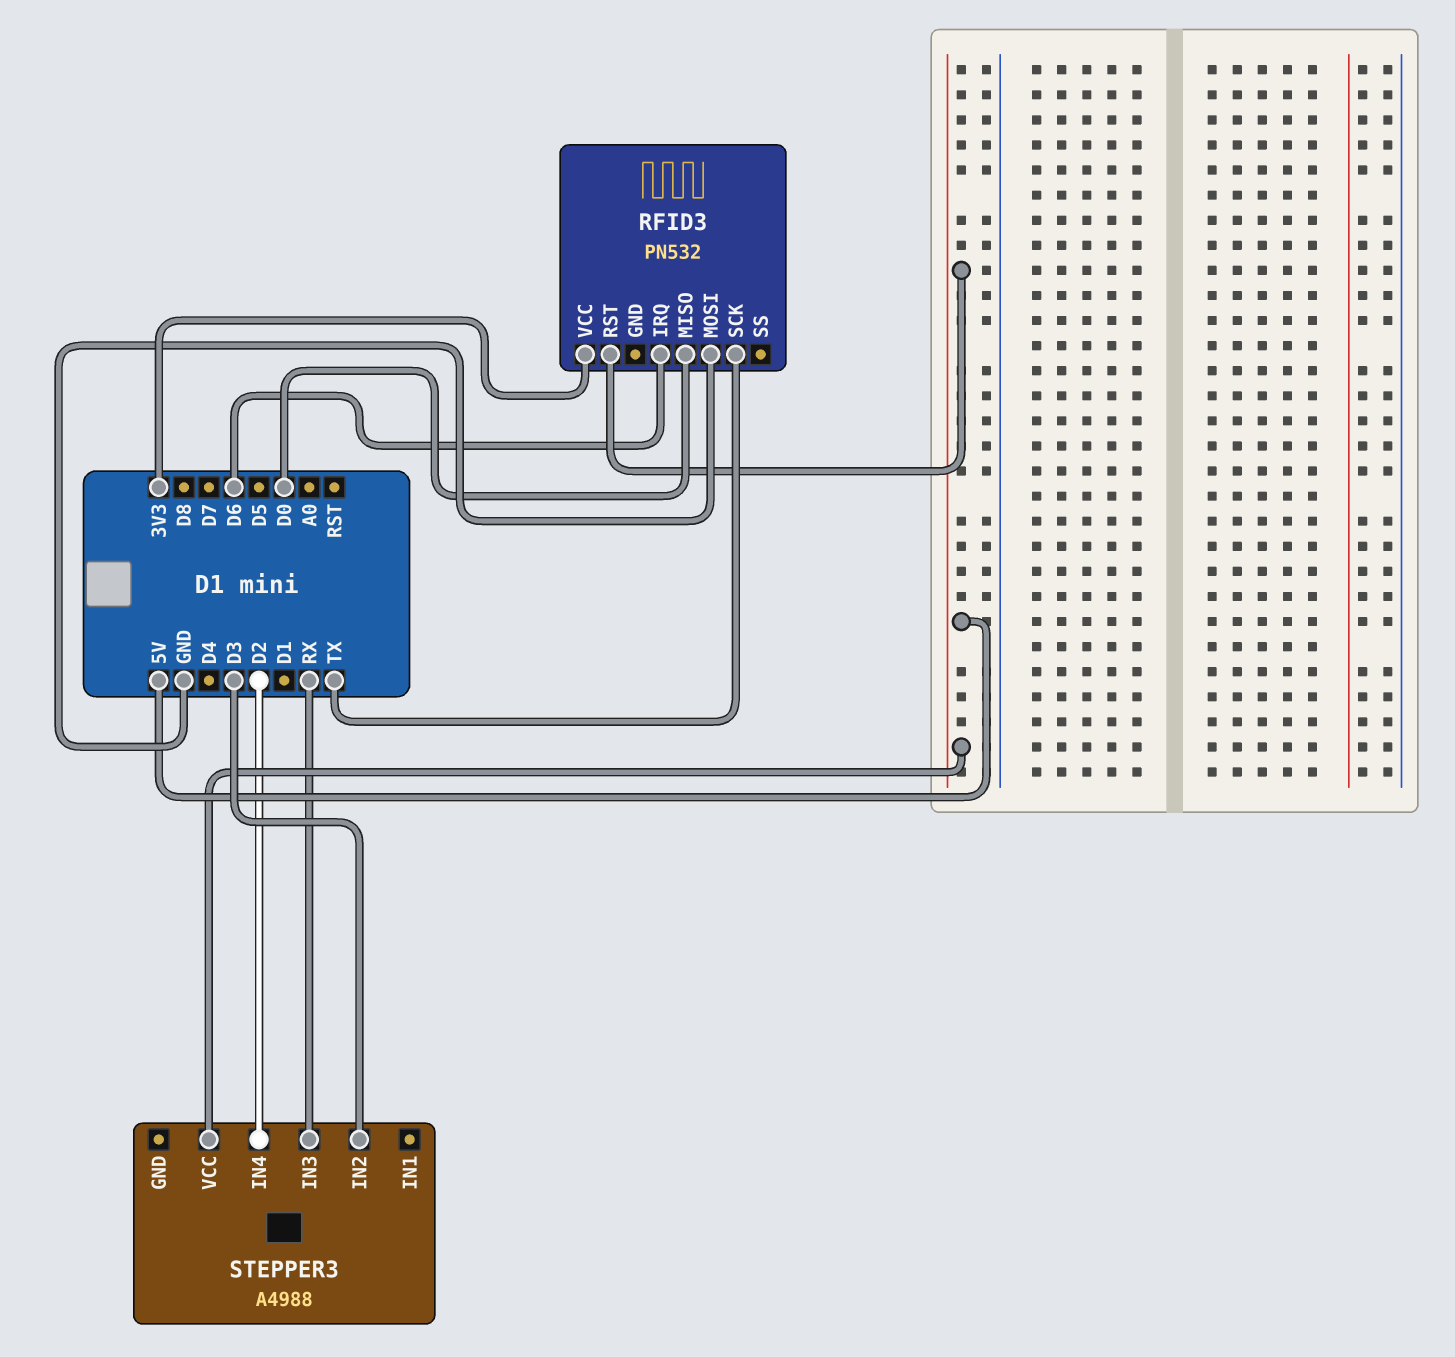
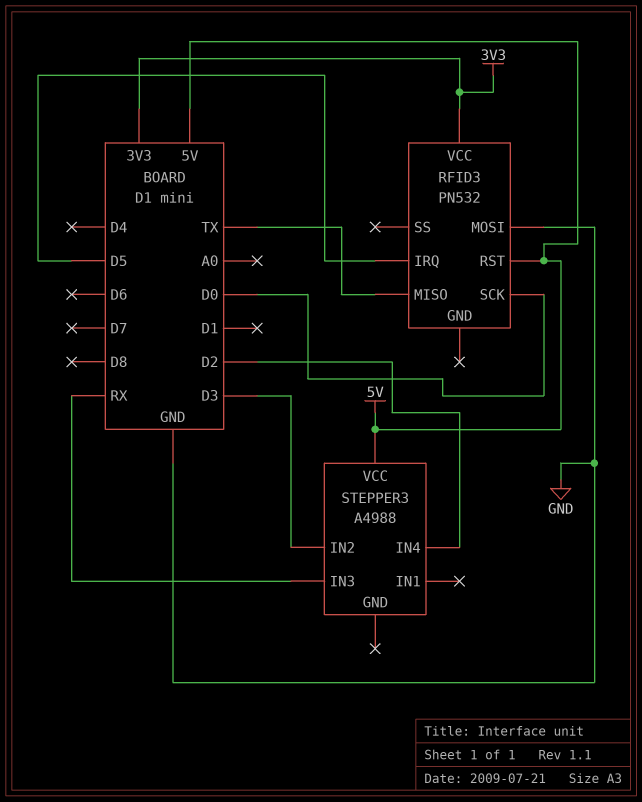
RFID3 pin IRQ: D6 -> D5
RFID3 pin MISO: D0 -> TX
RFID3 pin SCK: TX -> D0

